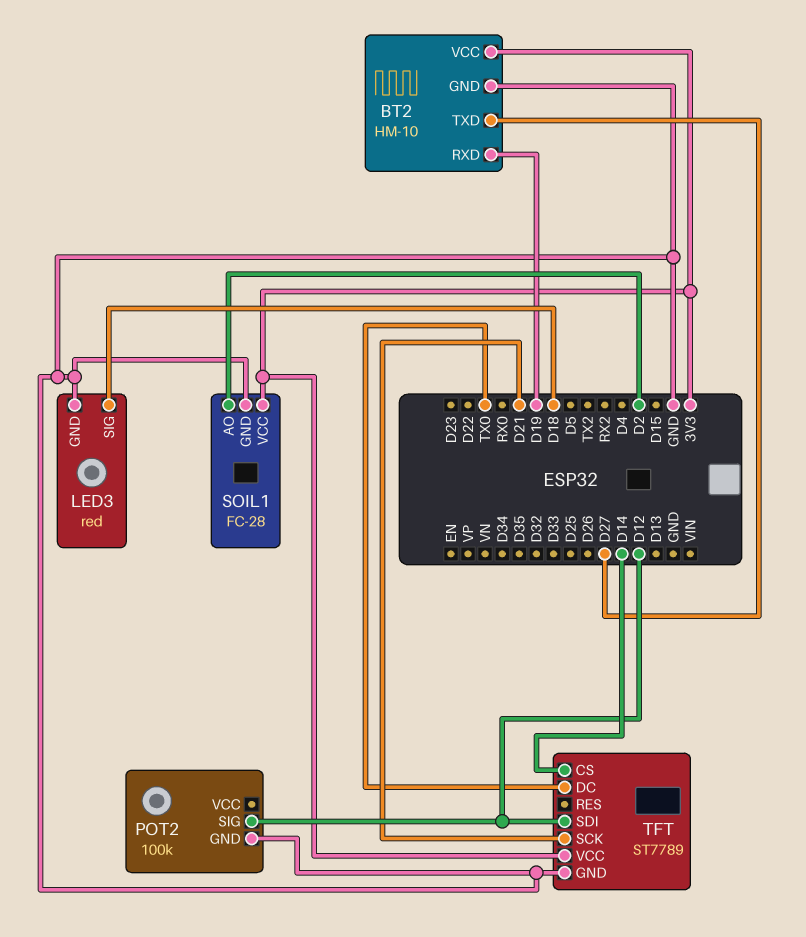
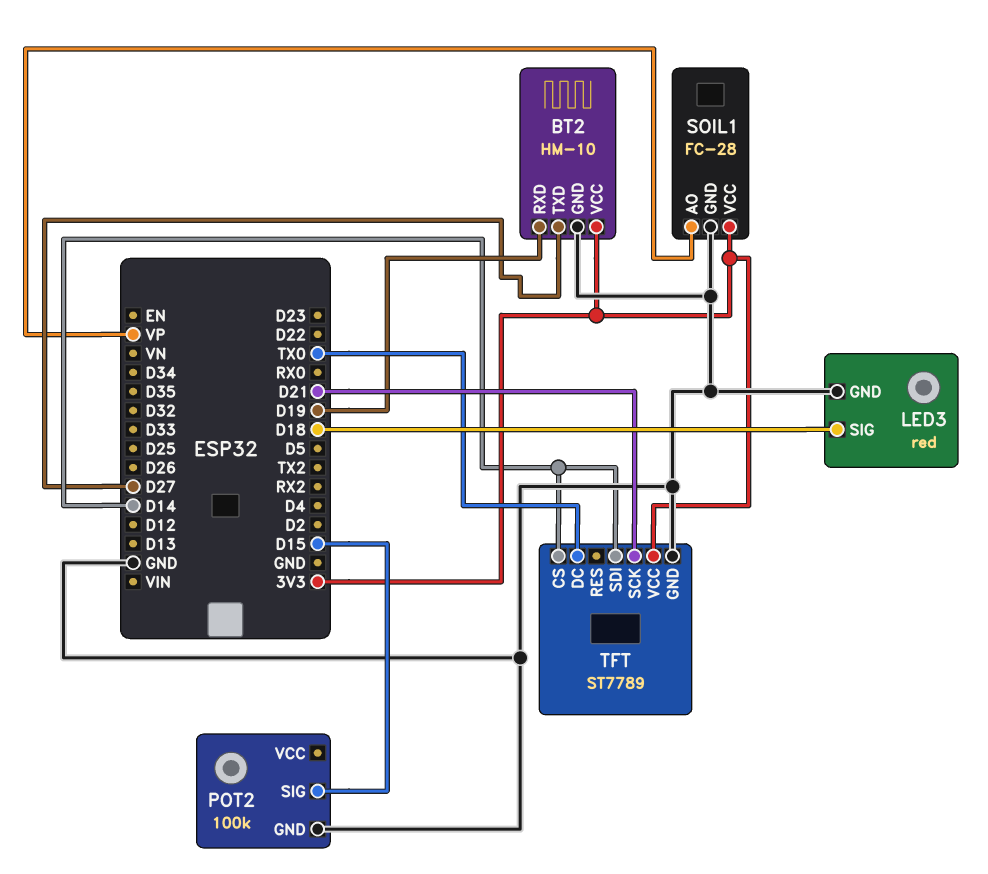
POT2 pin SIG: D12 -> D15
SOIL1 pin AO: D2 -> VP
TFT pin SDI: D12 -> D14

